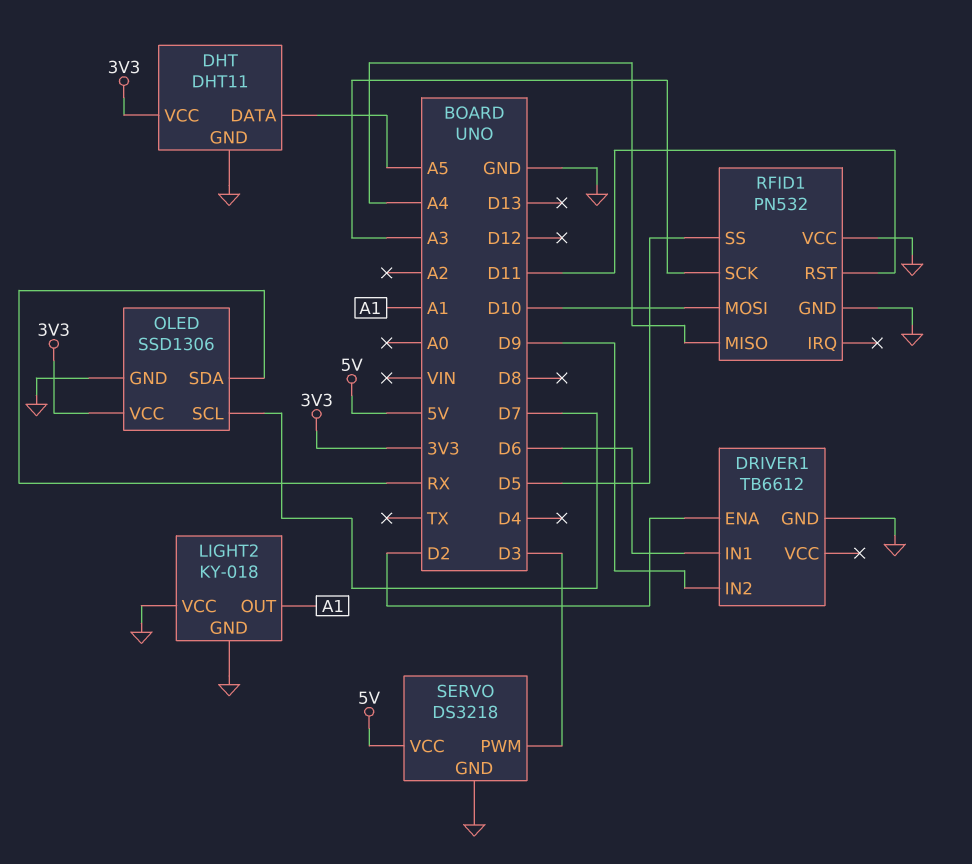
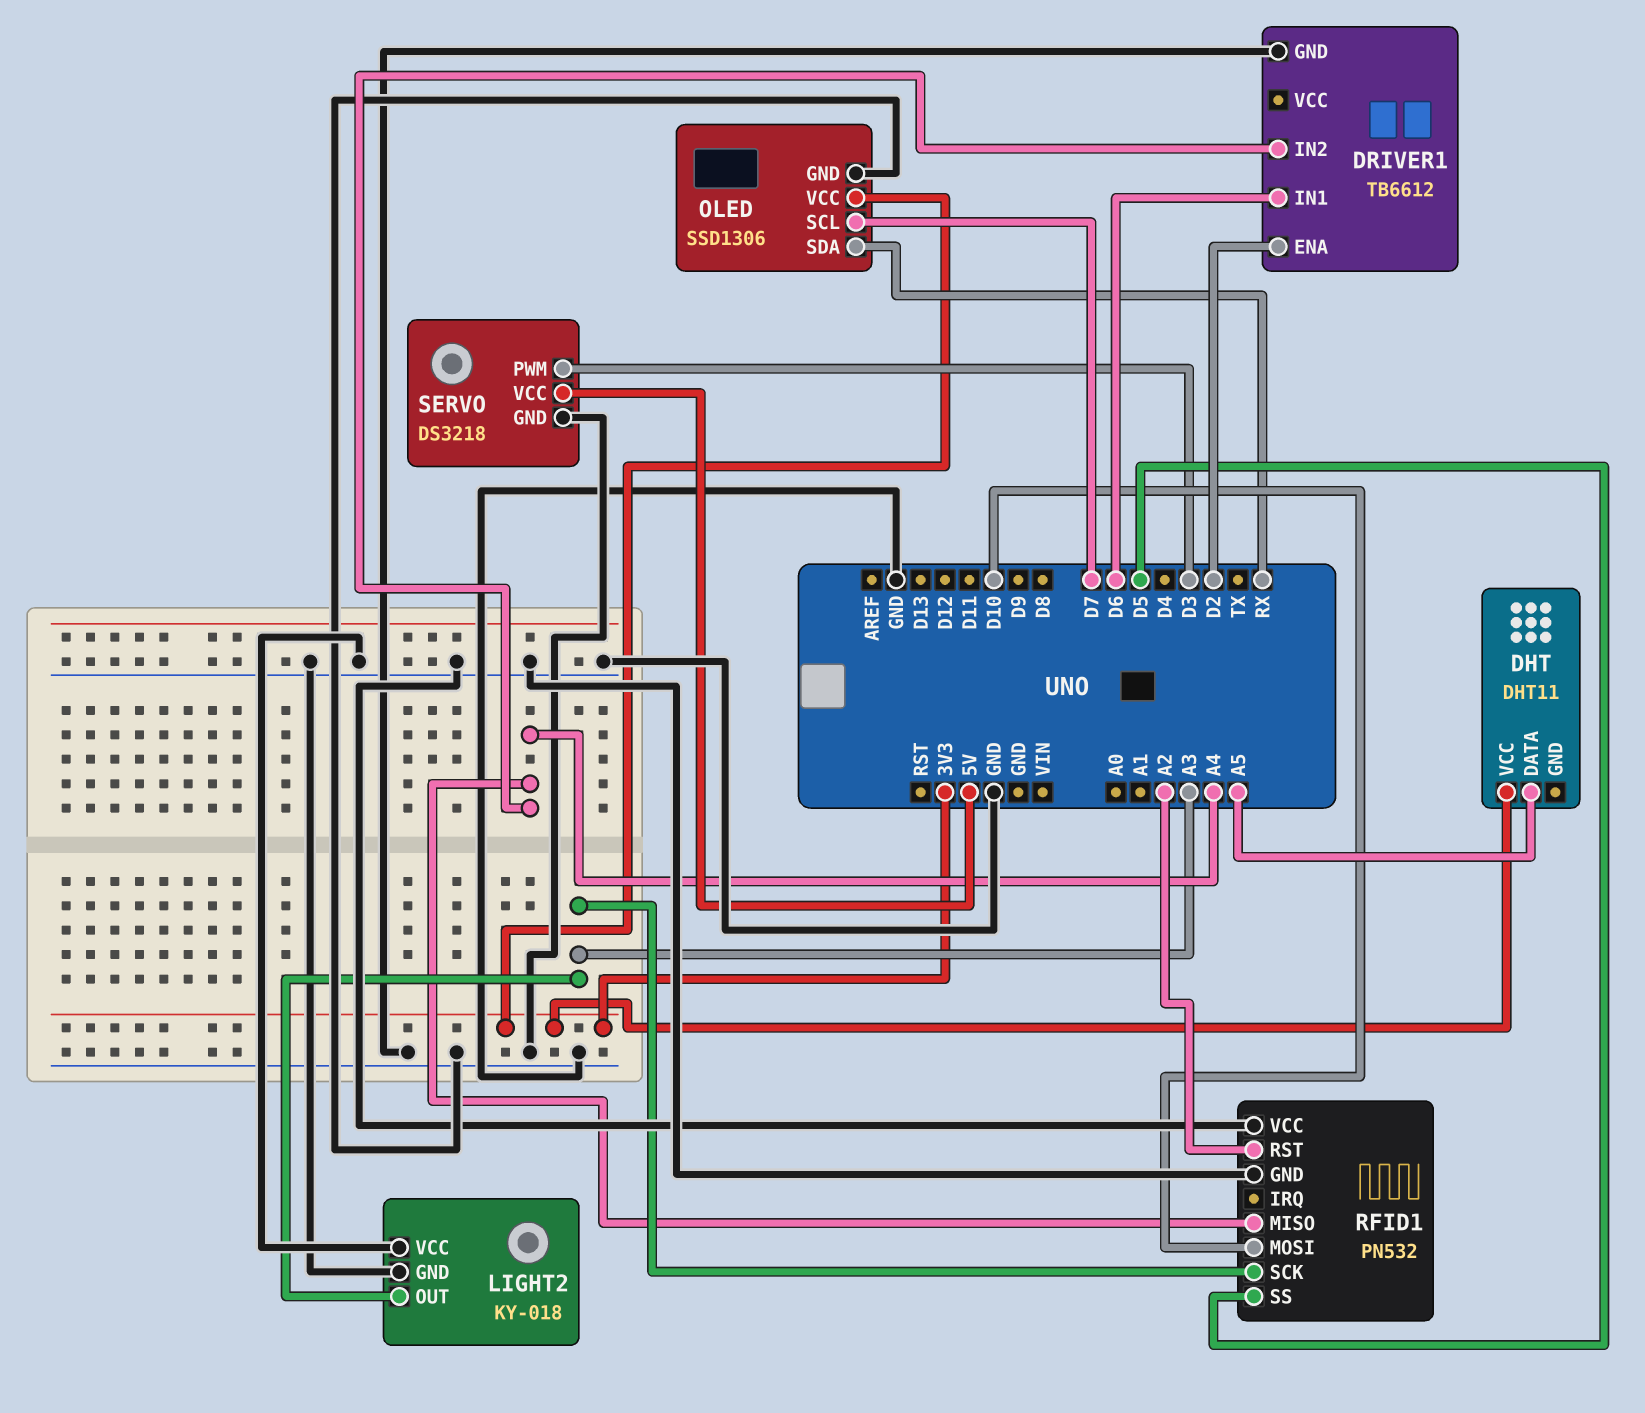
DHT pin GND: GND -> none
DRIVER1 pin IN2: D9 -> A4
LIGHT2 pin OUT: A1 -> A3
RFID1 pin RST: D11 -> A2

